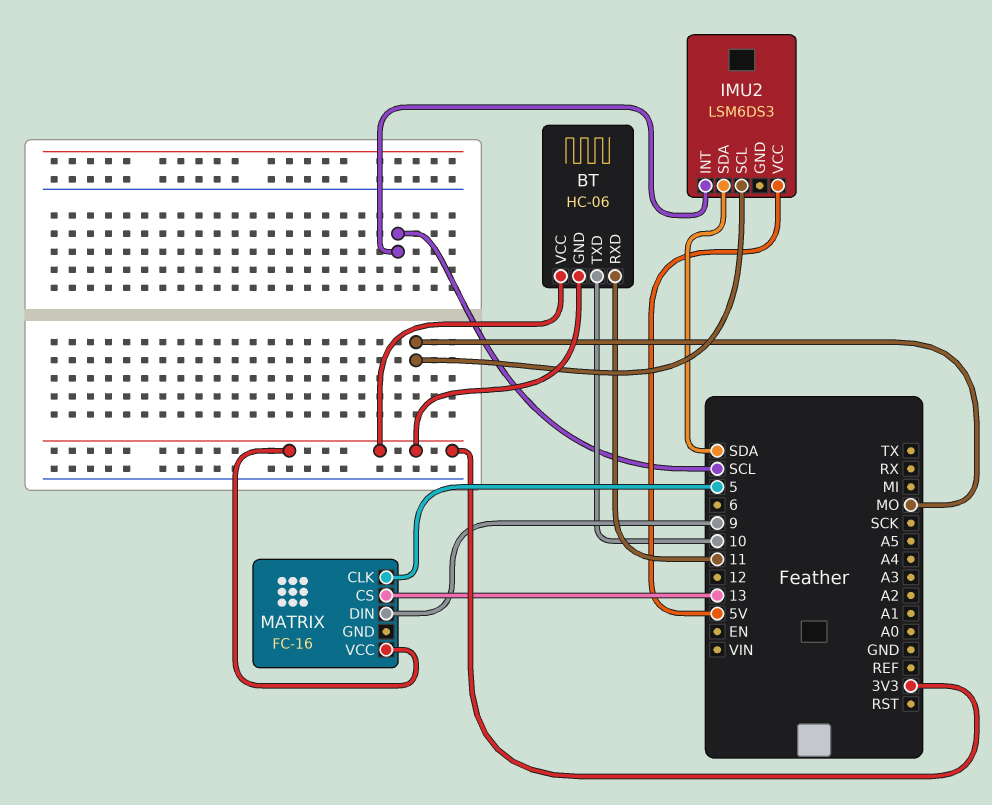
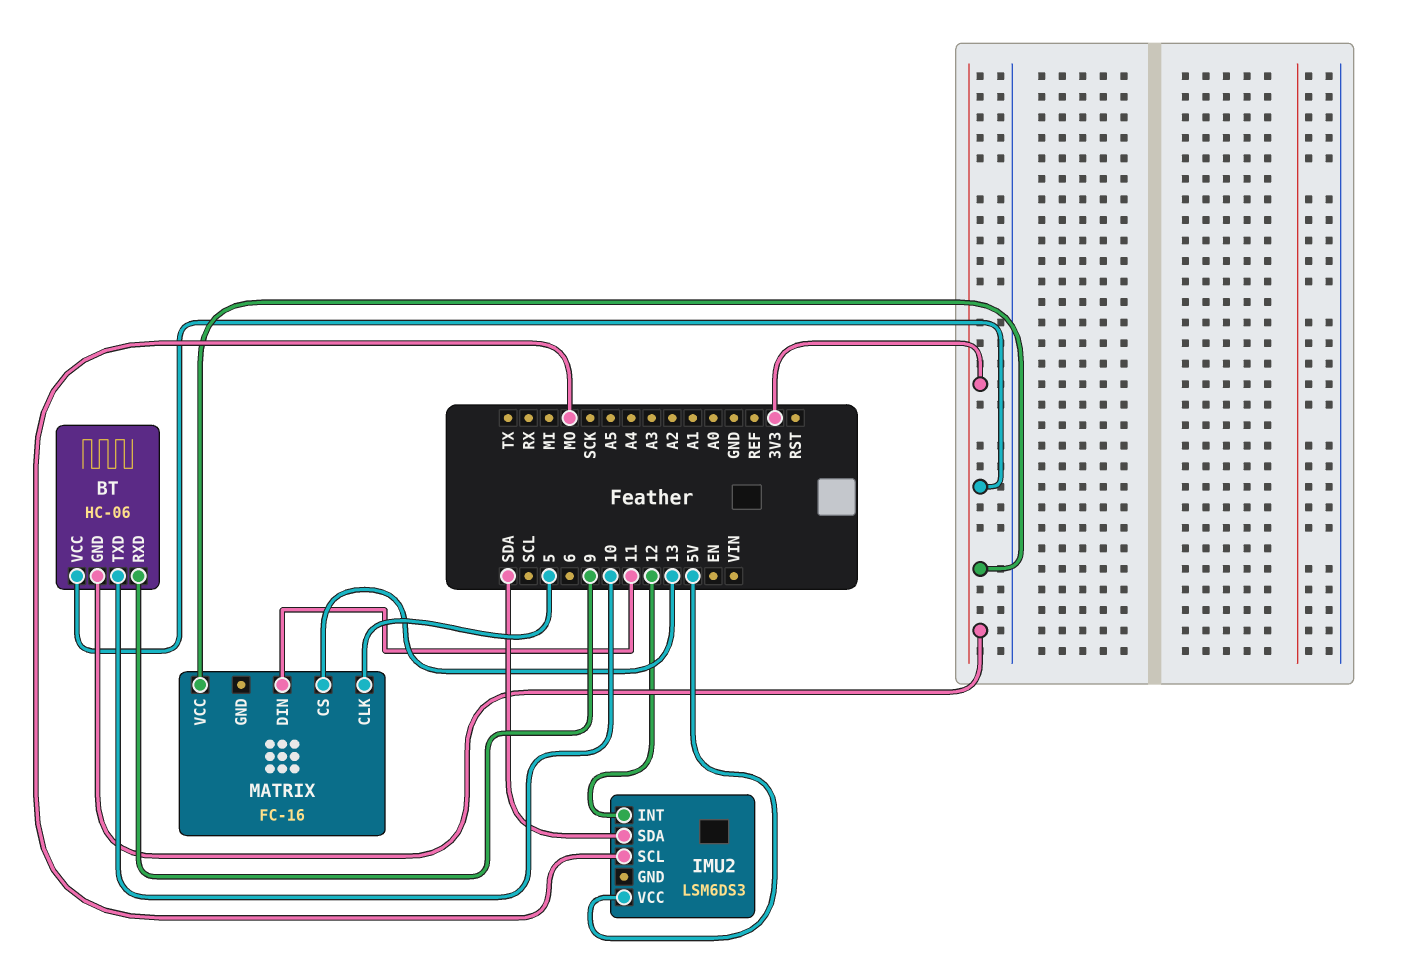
BT pin RXD: 11 -> 9
IMU2 pin INT: SCL -> 12
MATRIX pin DIN: 9 -> 11

